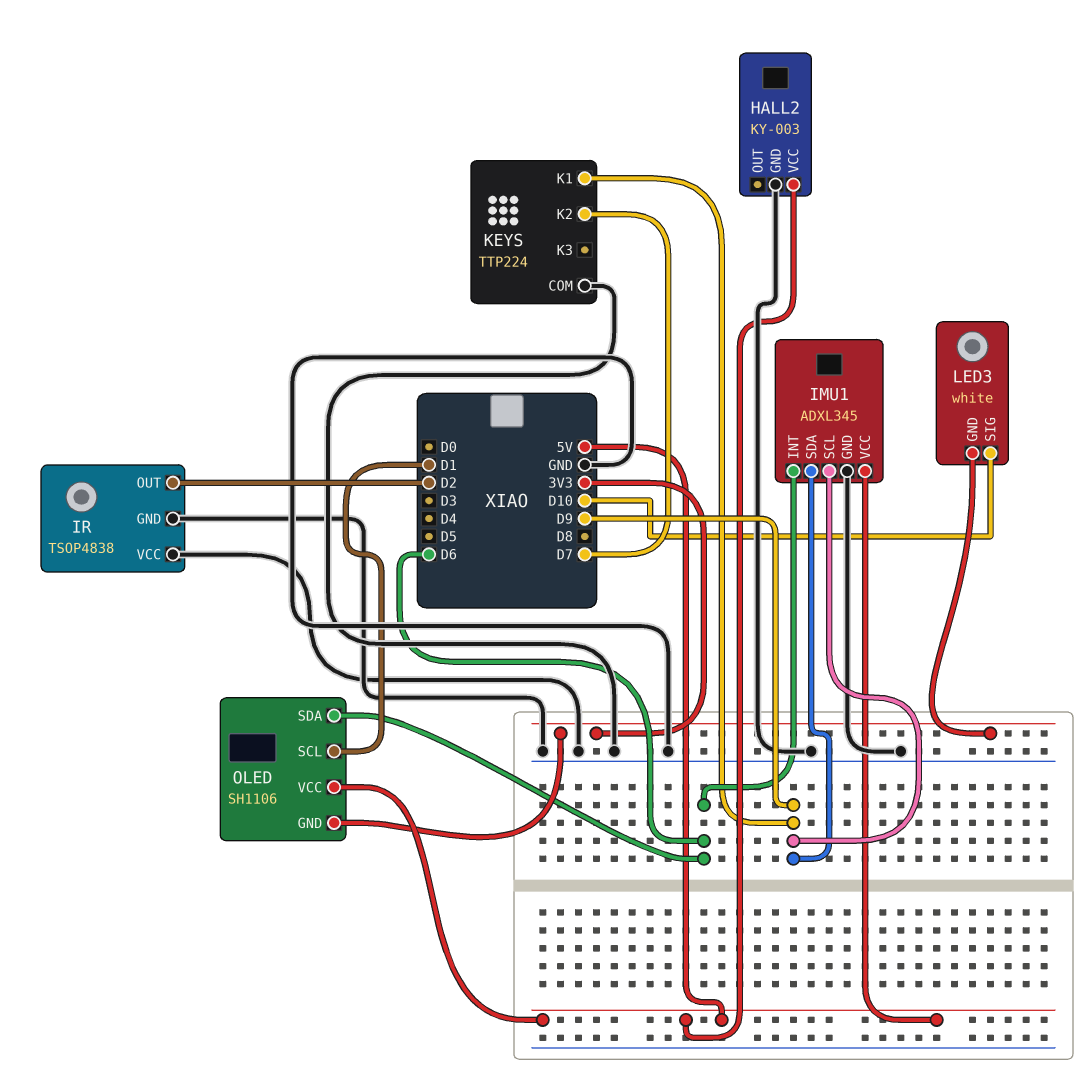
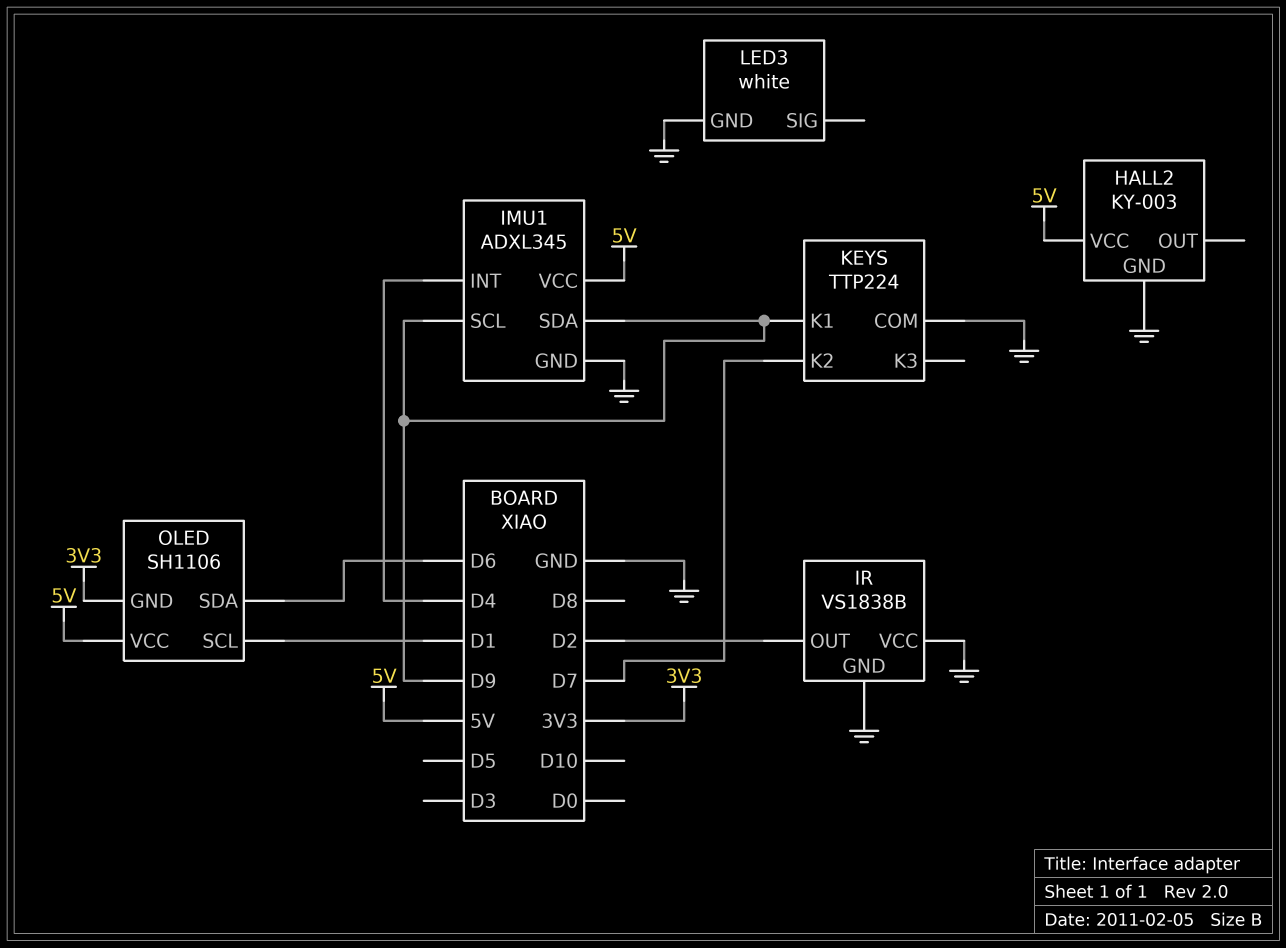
IMU1 pin INT: D6 -> D4
IR: TSOP4838 -> VS1838B
LED3 pin GND: 3V3 -> GND
LED3 pin SIG: D10 -> none

